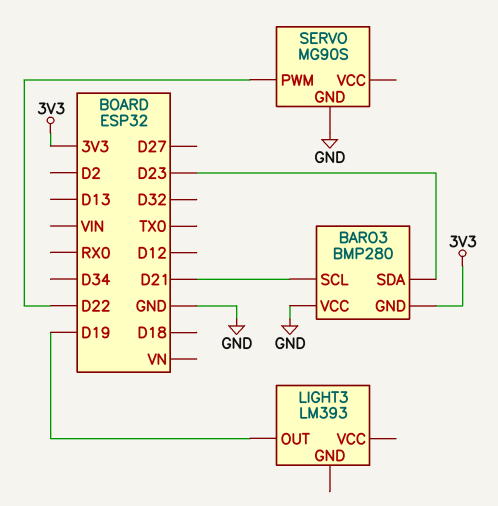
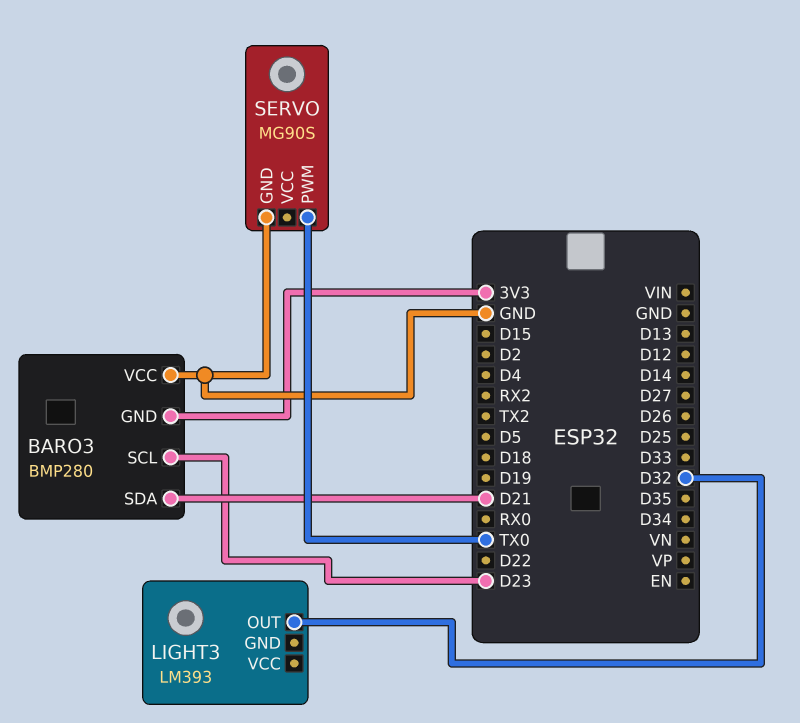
BARO3 pin SCL: D21 -> D23
BARO3 pin SDA: D23 -> D21
LIGHT3 pin OUT: D19 -> D32
SERVO pin PWM: D22 -> TX0

